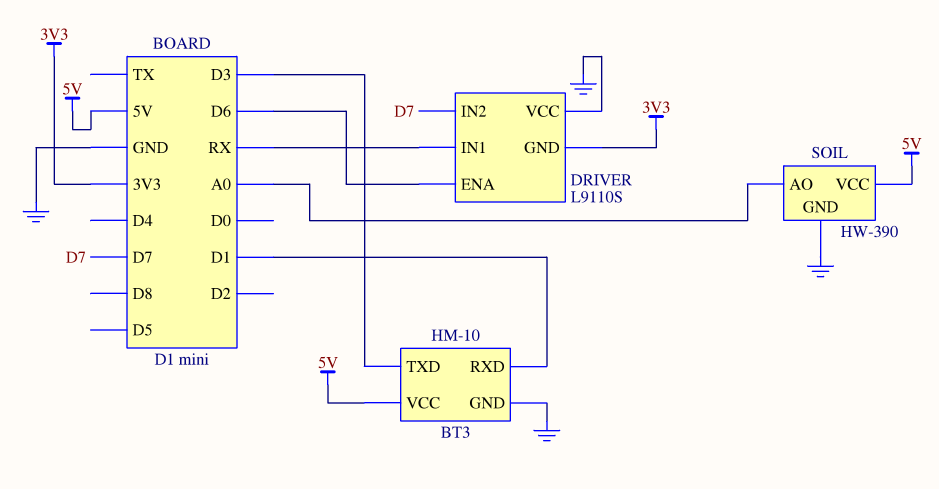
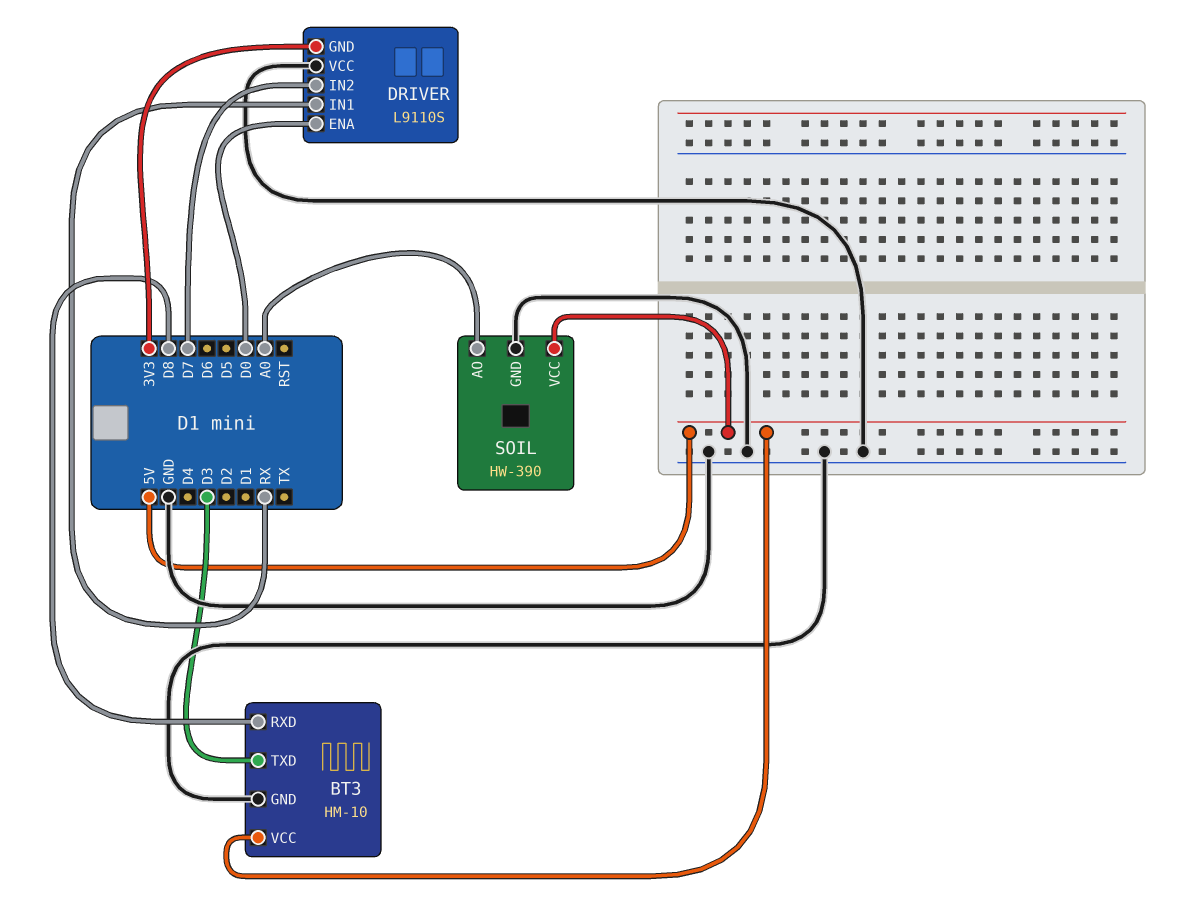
BT3 pin RXD: D1 -> D8
DRIVER pin ENA: D6 -> D0

